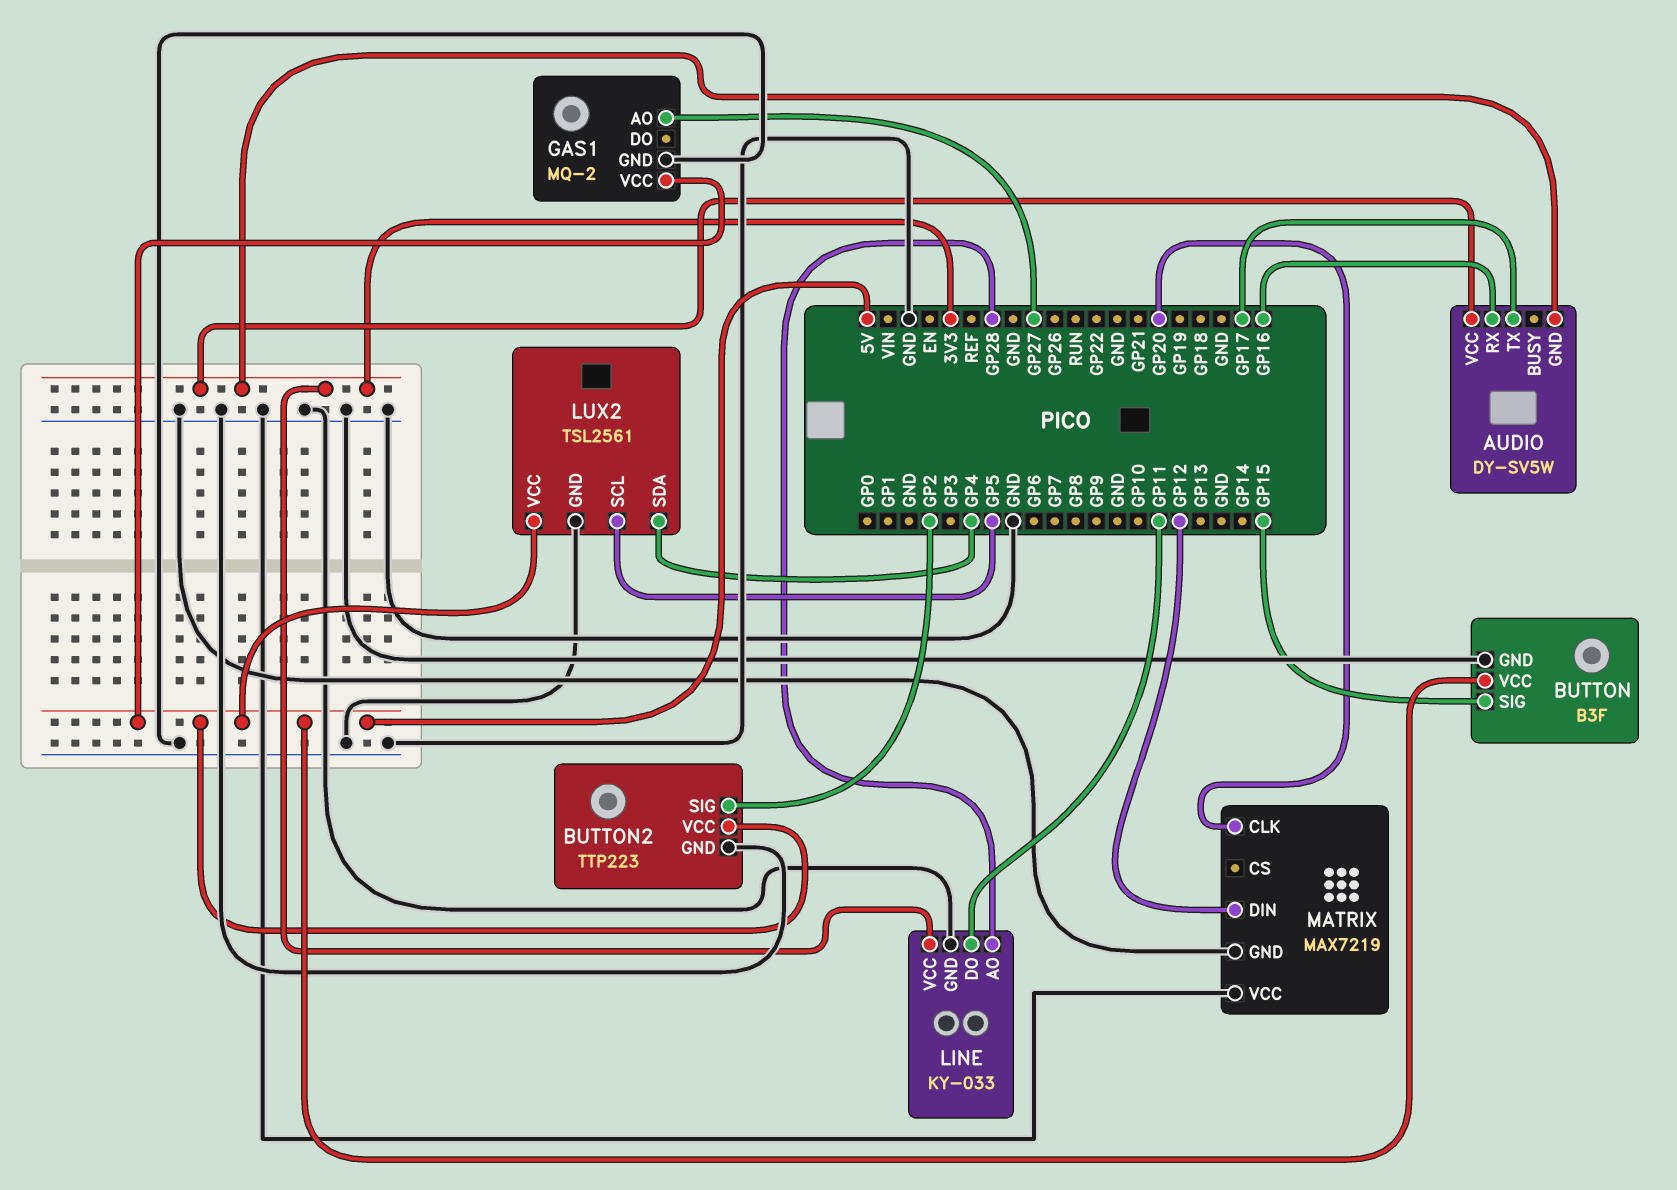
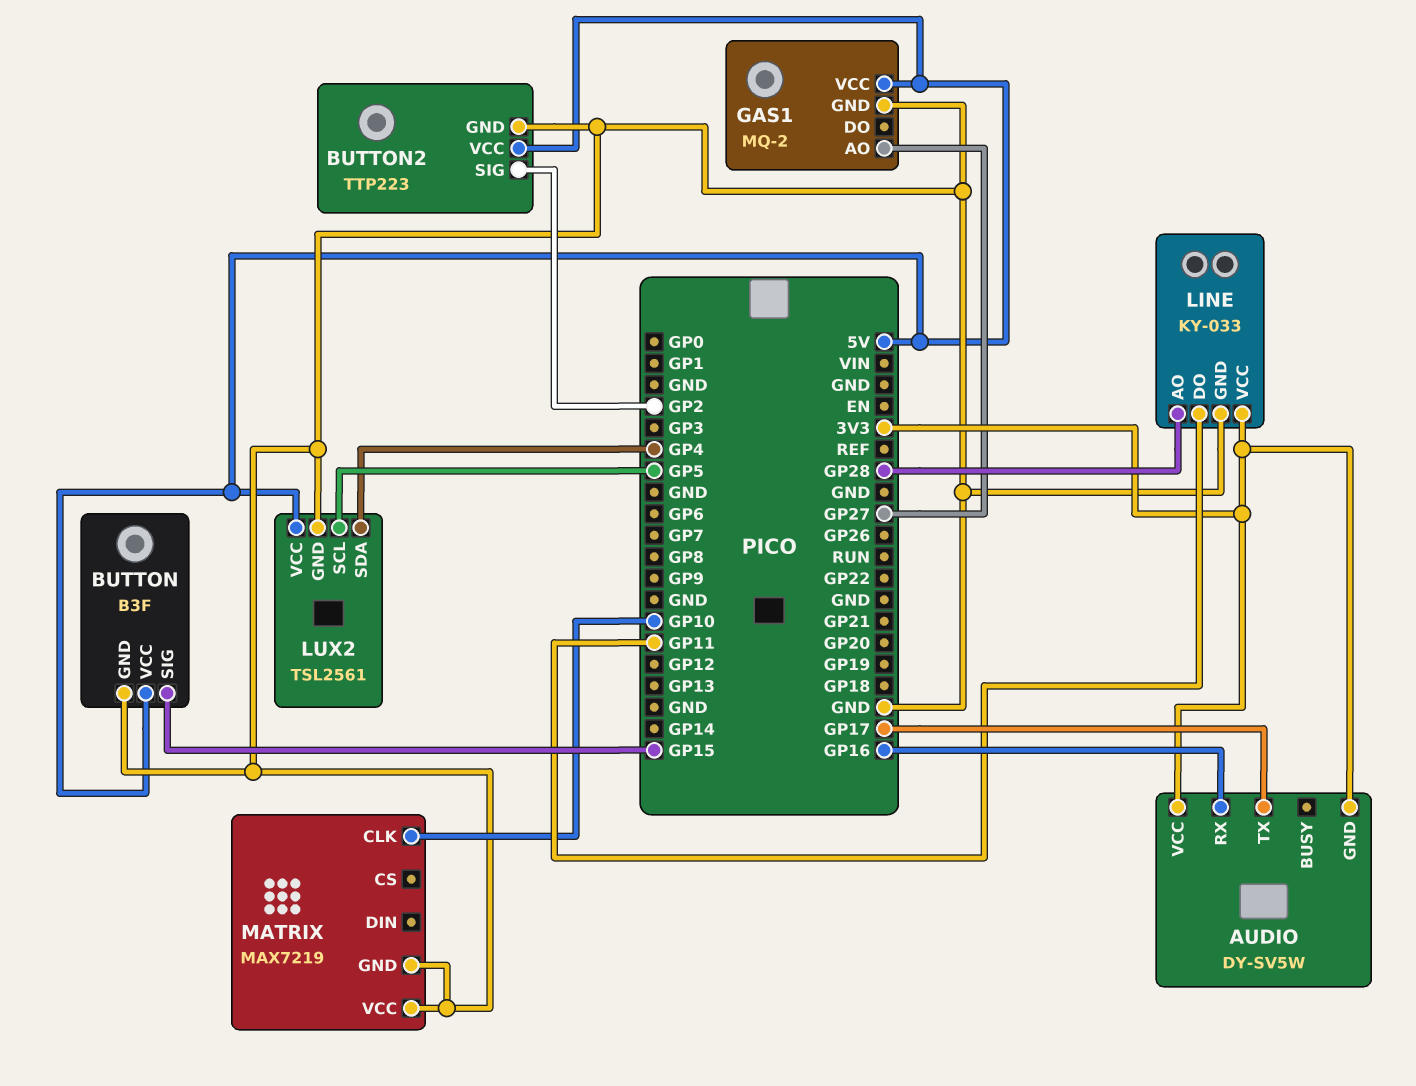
MATRIX pin CLK: GP20 -> GP10
MATRIX pin DIN: GP12 -> none

